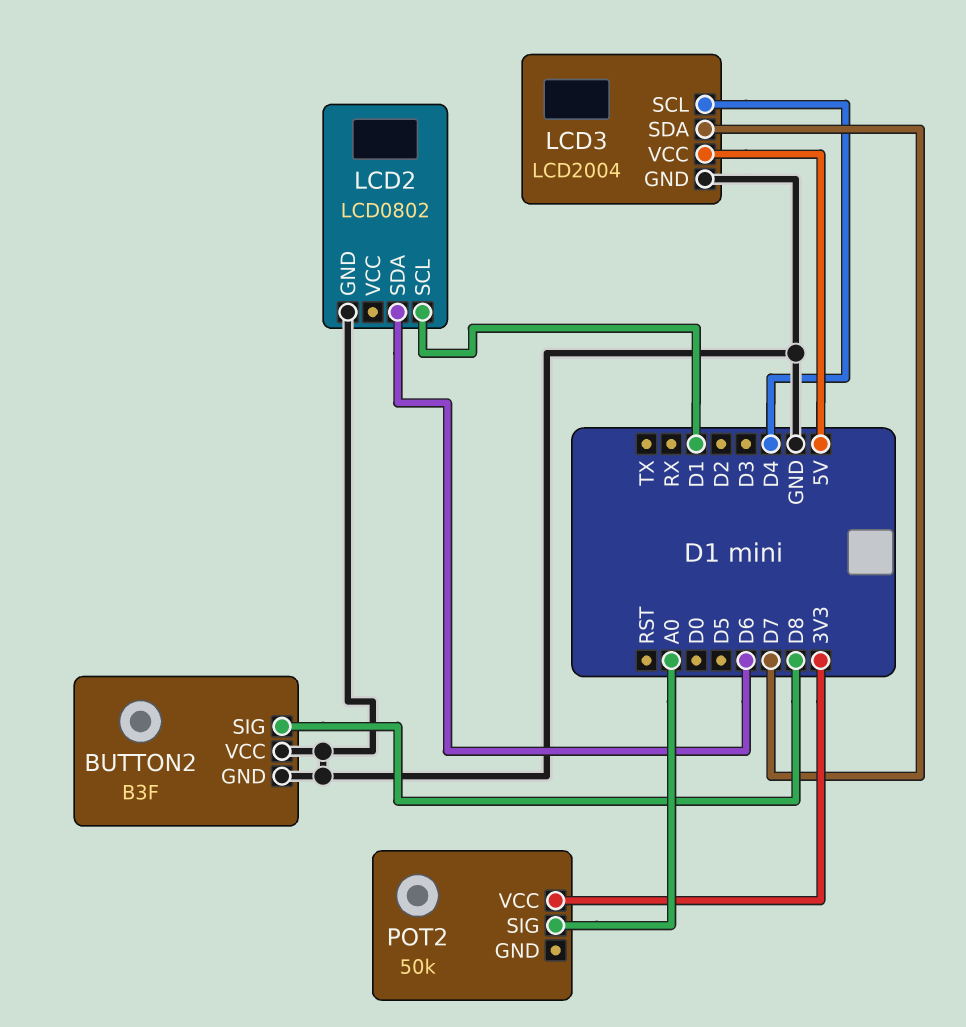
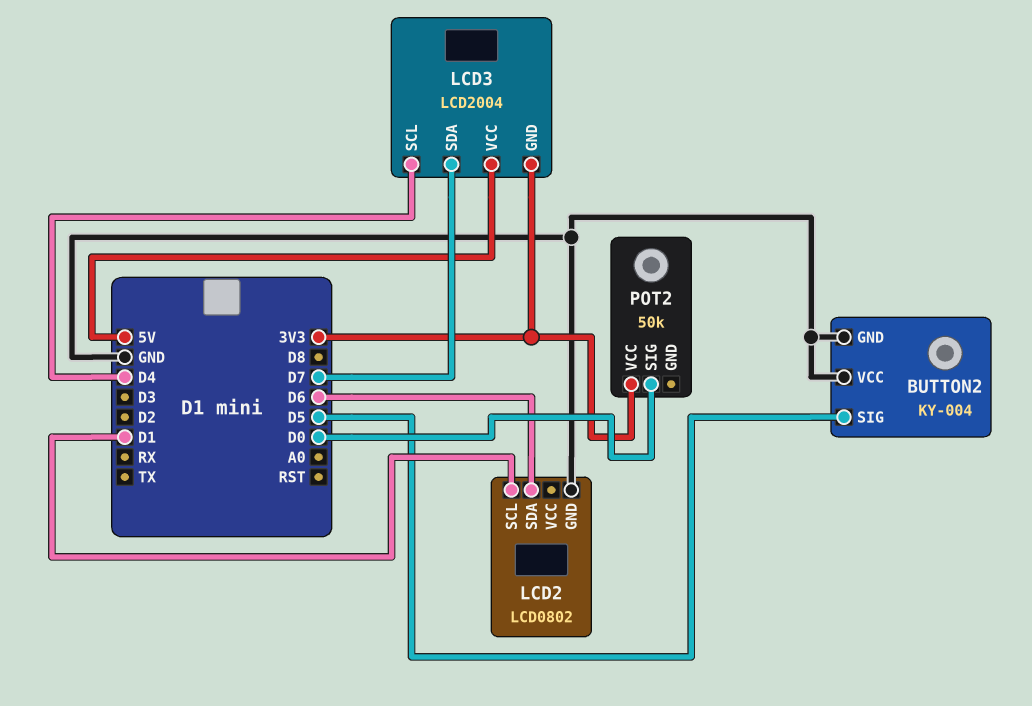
BUTTON2: B3F -> KY-004
BUTTON2 pin SIG: D8 -> D5
LCD3 pin GND: GND -> 3V3
POT2 pin SIG: A0 -> D0

